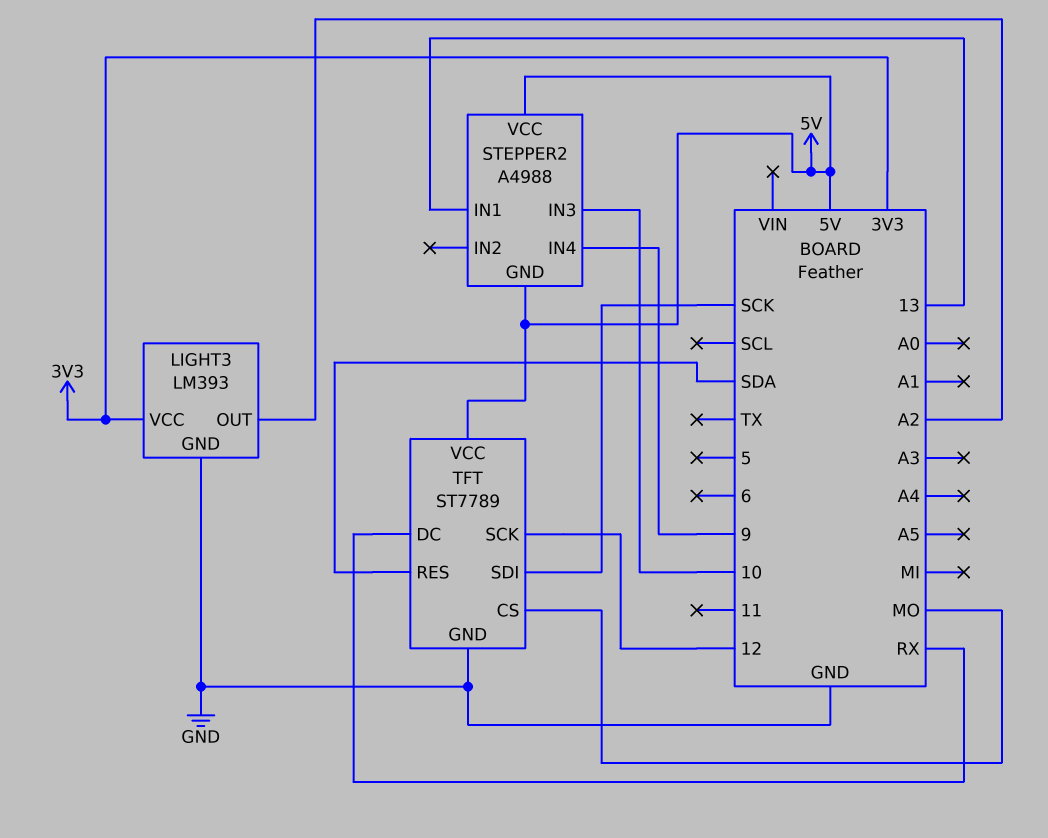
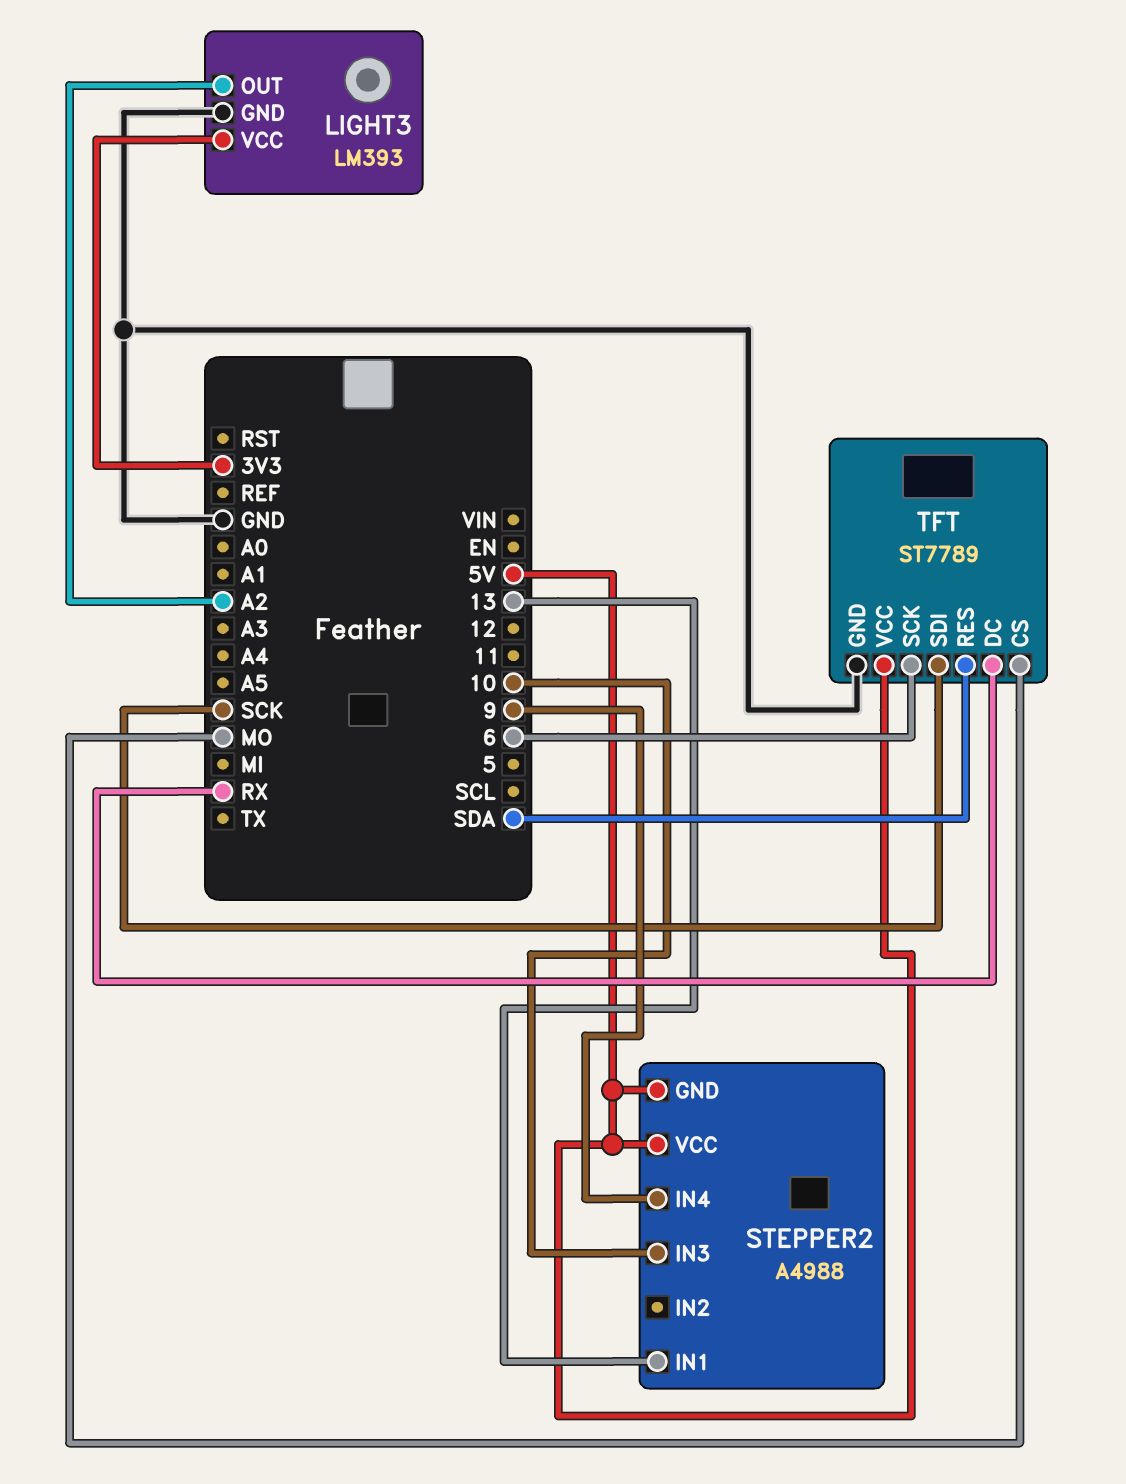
TFT pin SCK: 12 -> 6

